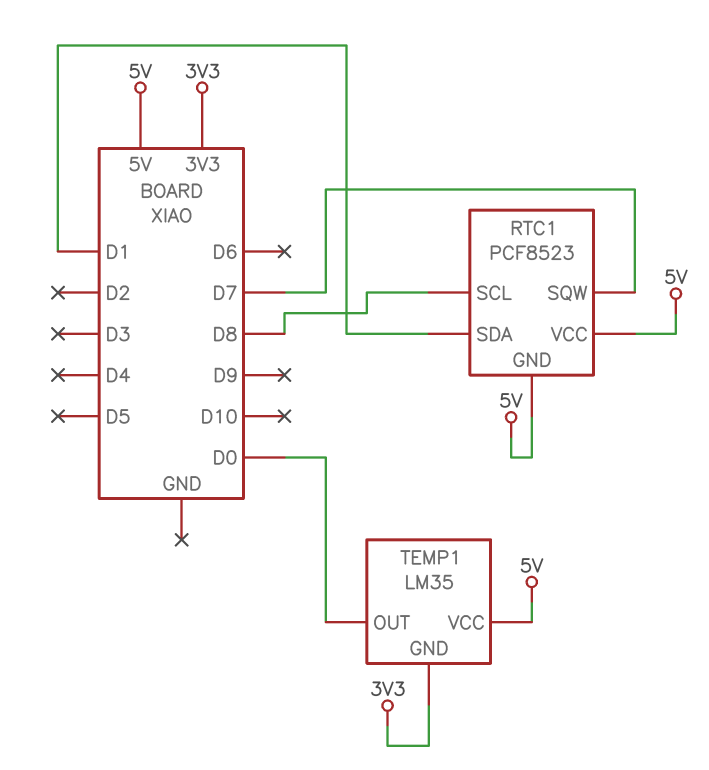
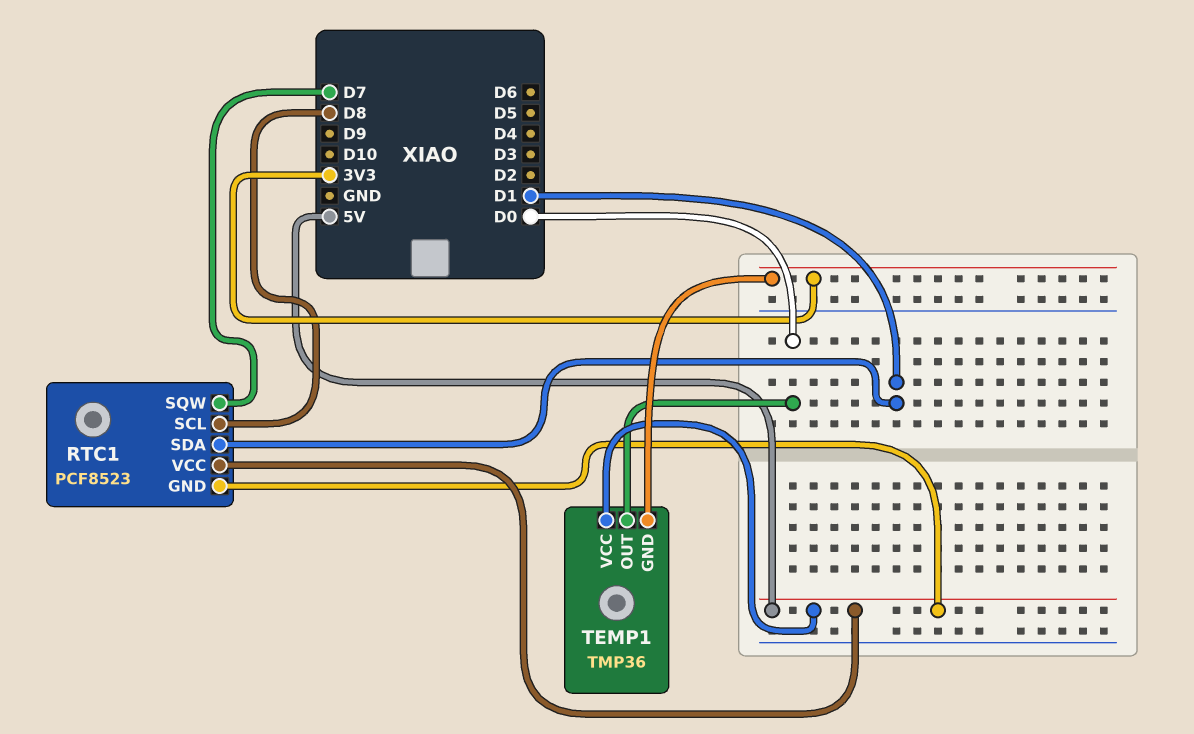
TEMP1: LM35 -> TMP36

